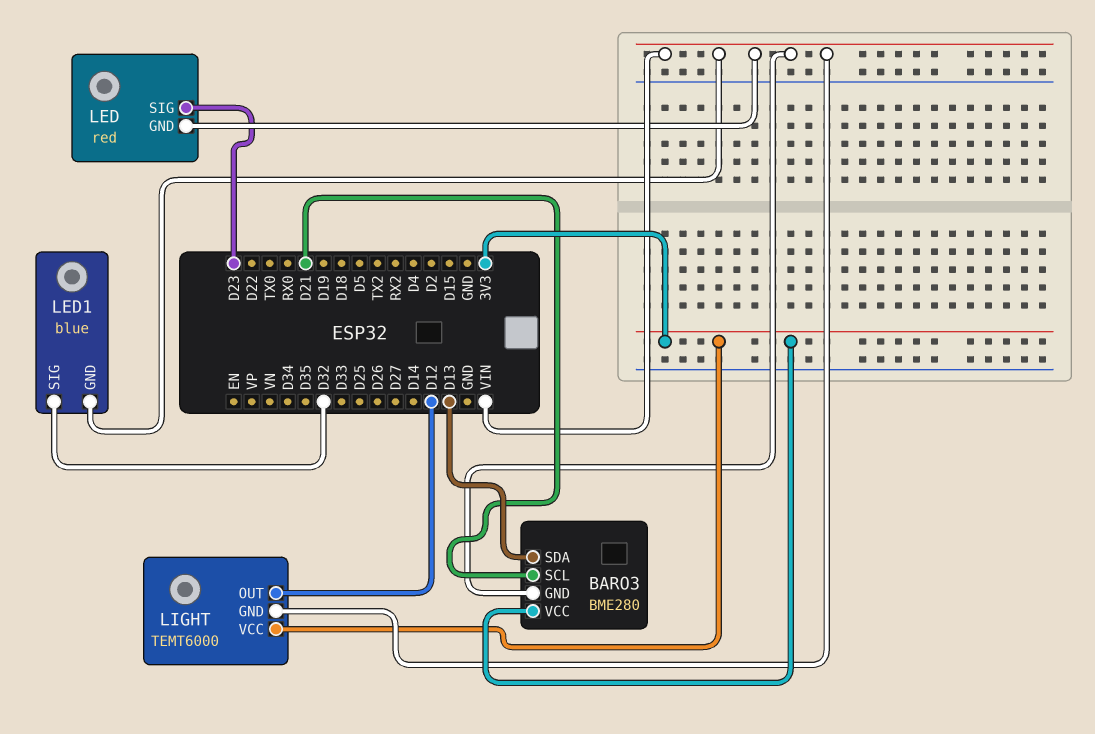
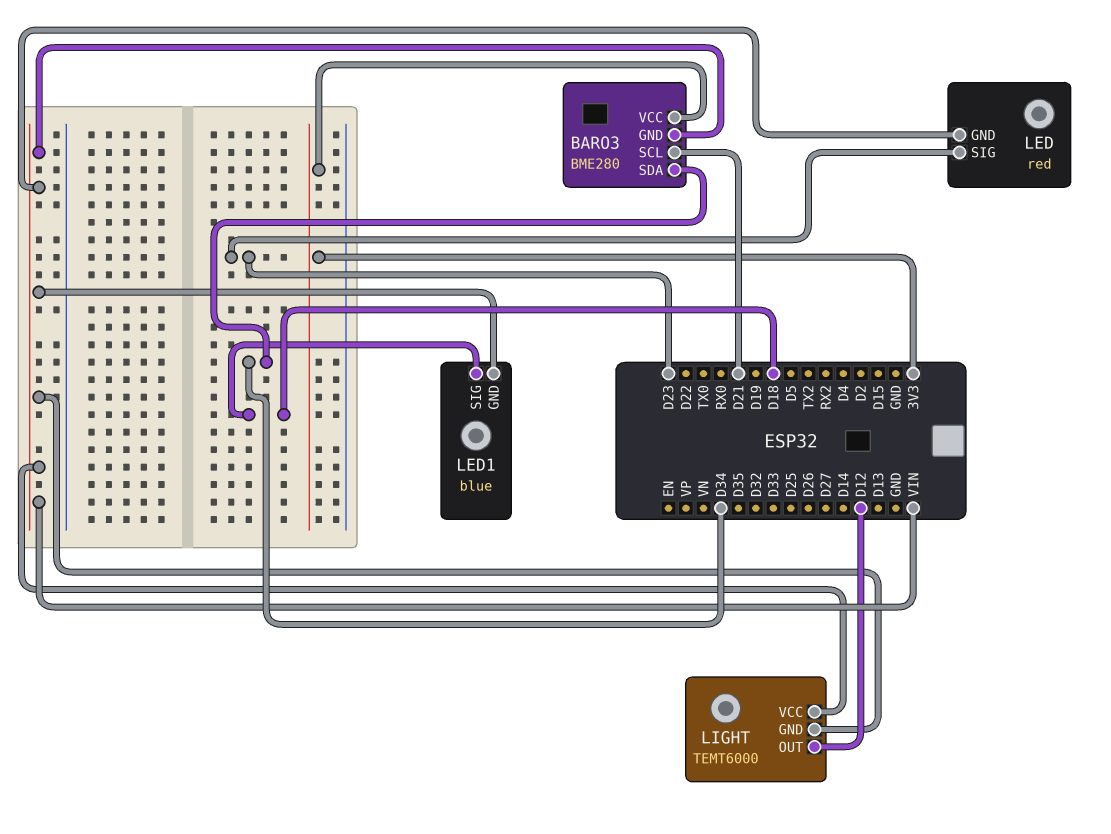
BARO3 pin SDA: D13 -> D34
LED1 pin SIG: D32 -> D18
LIGHT pin VCC: 3V3 -> VIN

